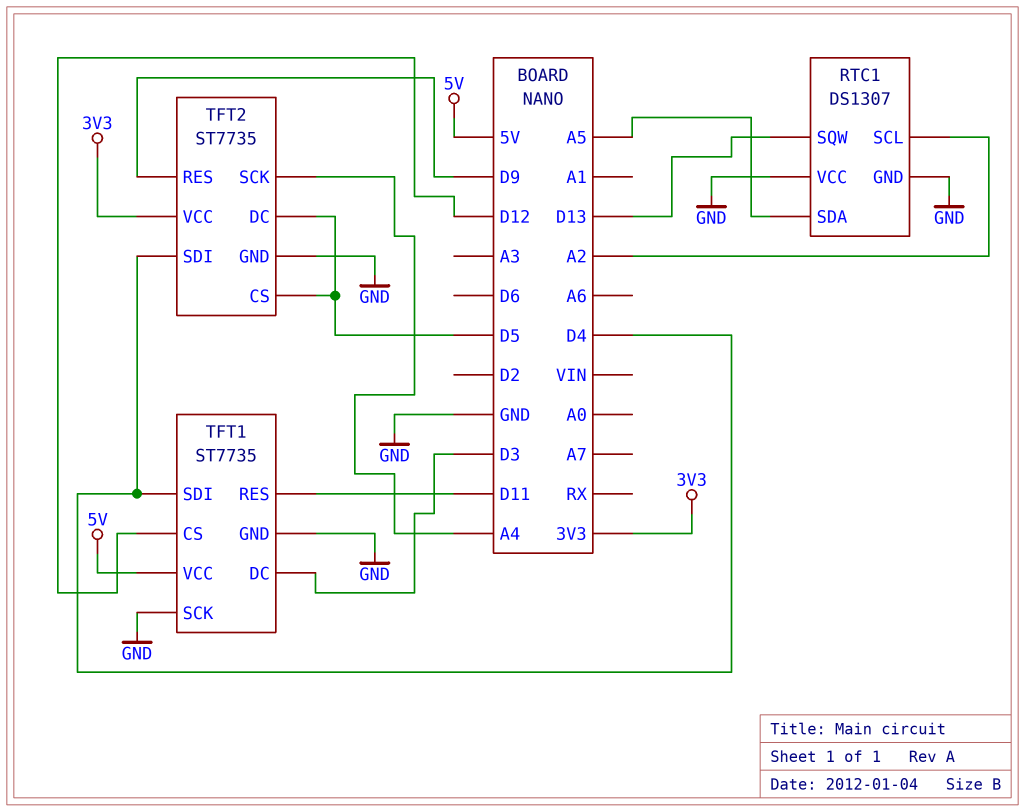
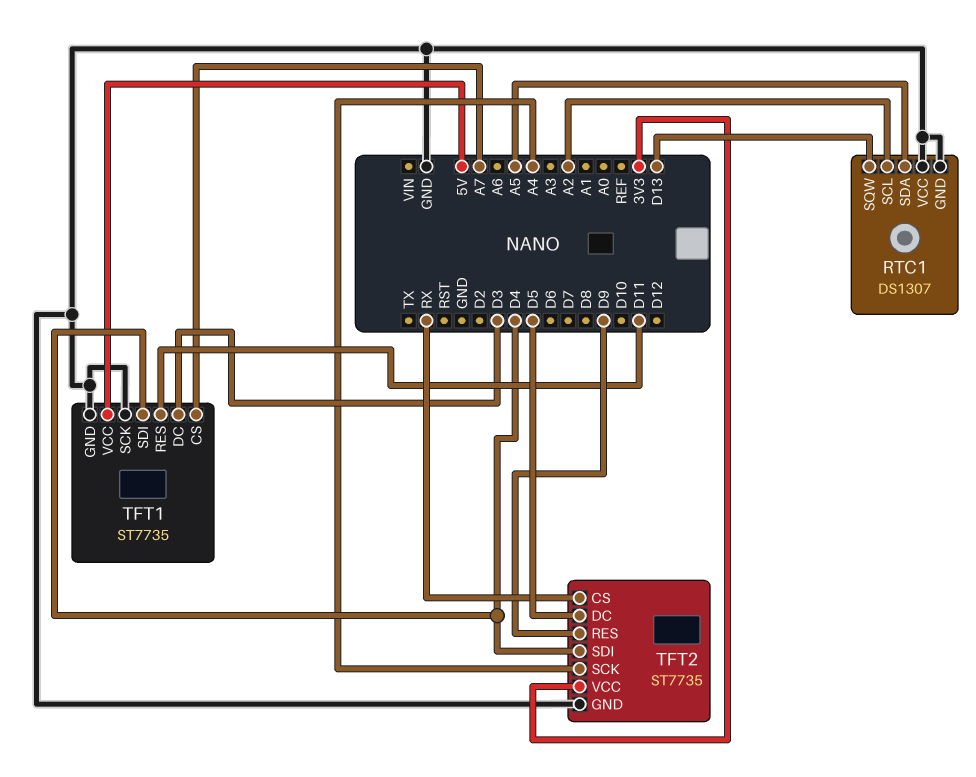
TFT1 pin CS: D12 -> A7
TFT2 pin CS: D5 -> RX

